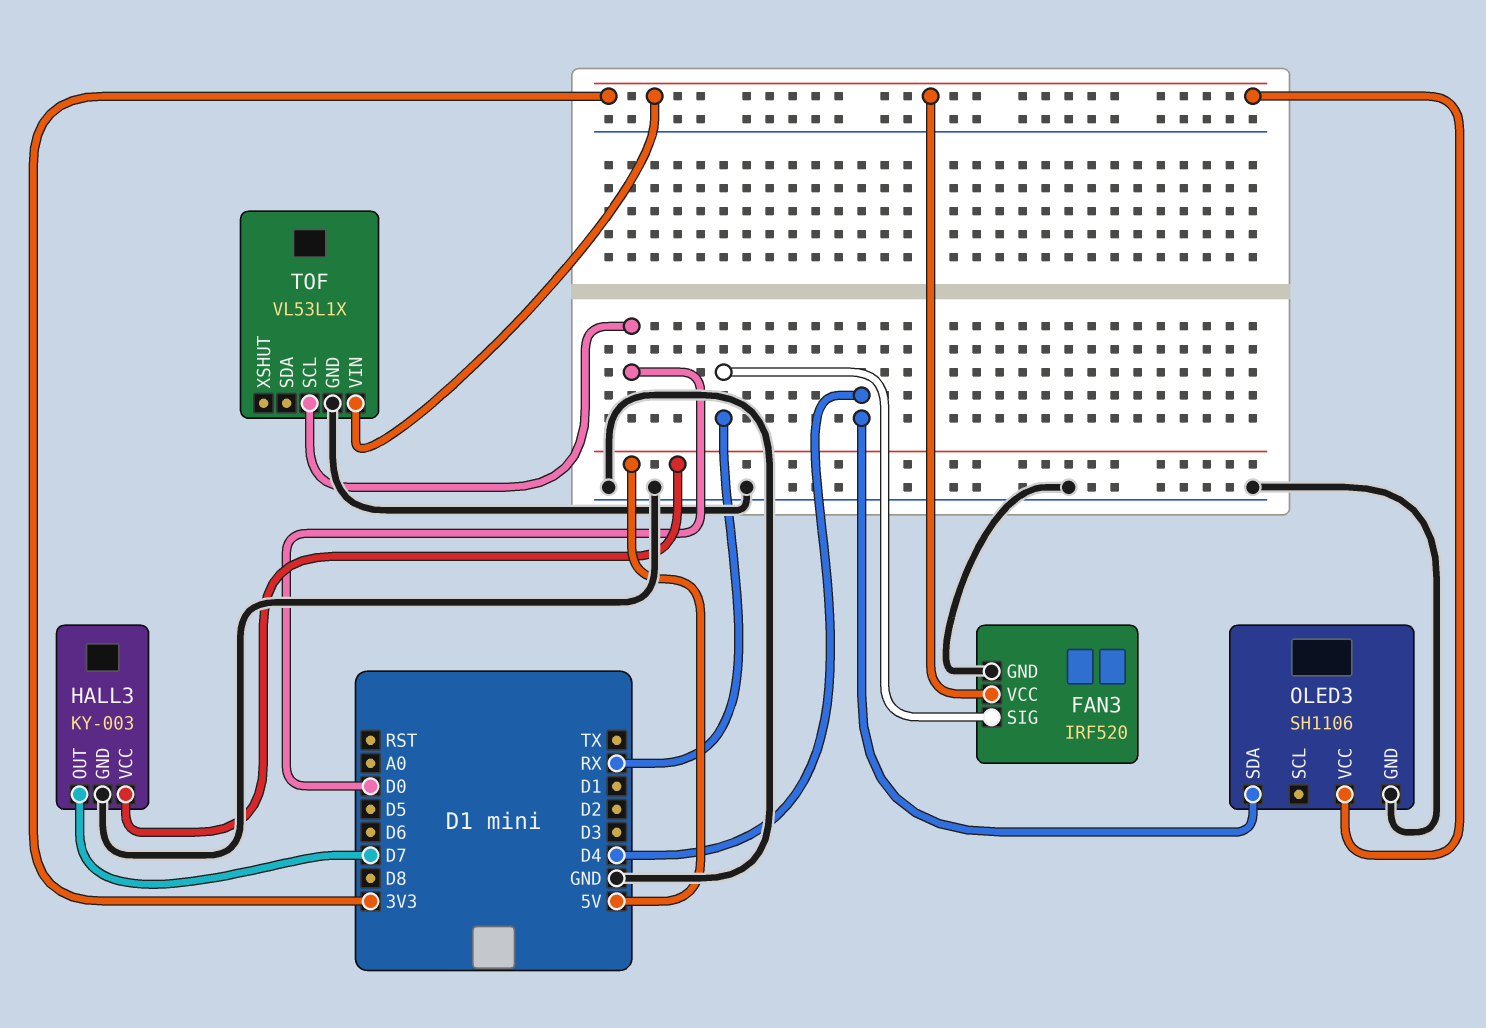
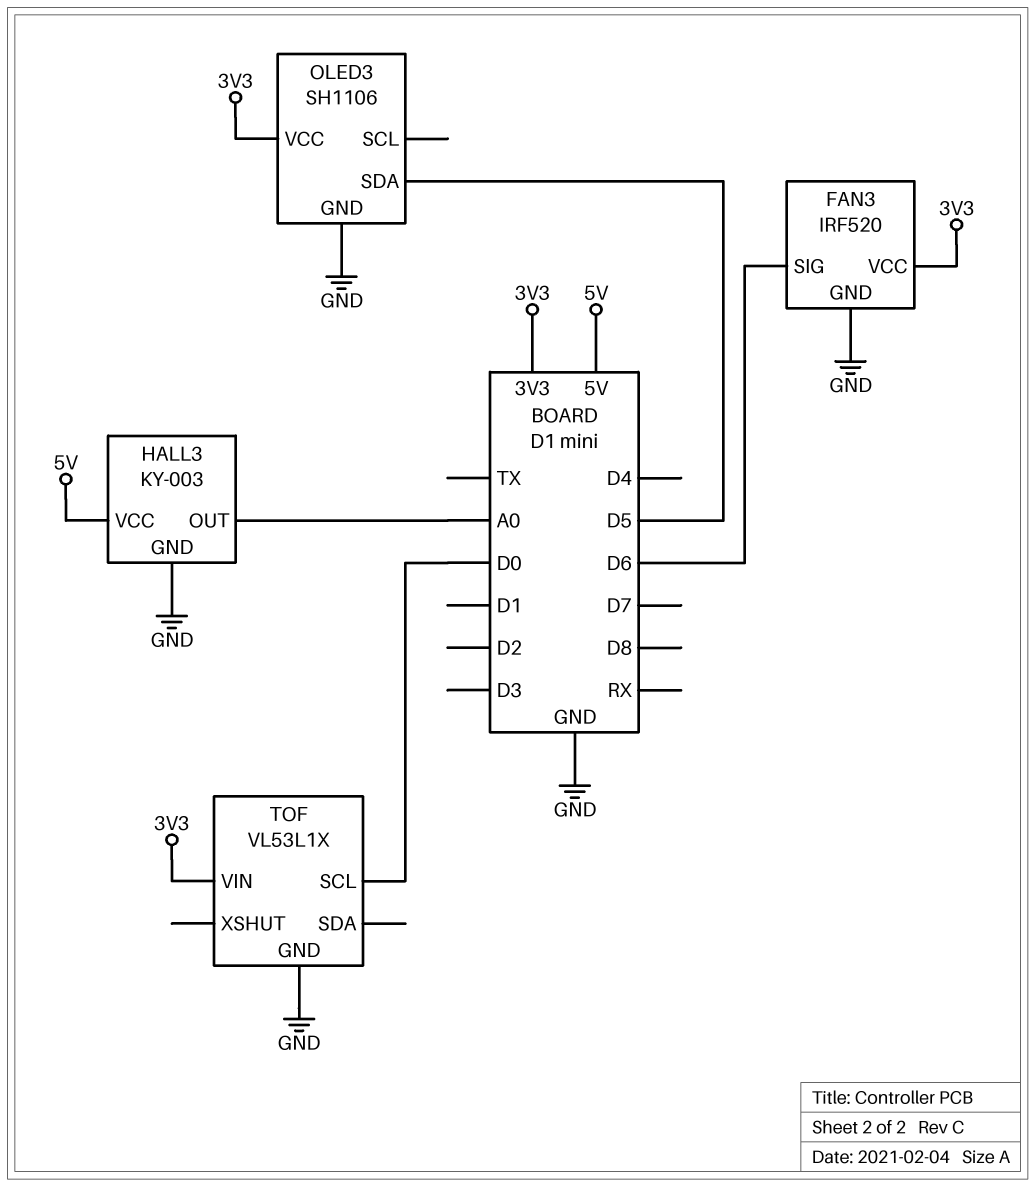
FAN3 pin SIG: RX -> D6
HALL3 pin OUT: D7 -> A0
OLED3 pin SDA: D4 -> D5

